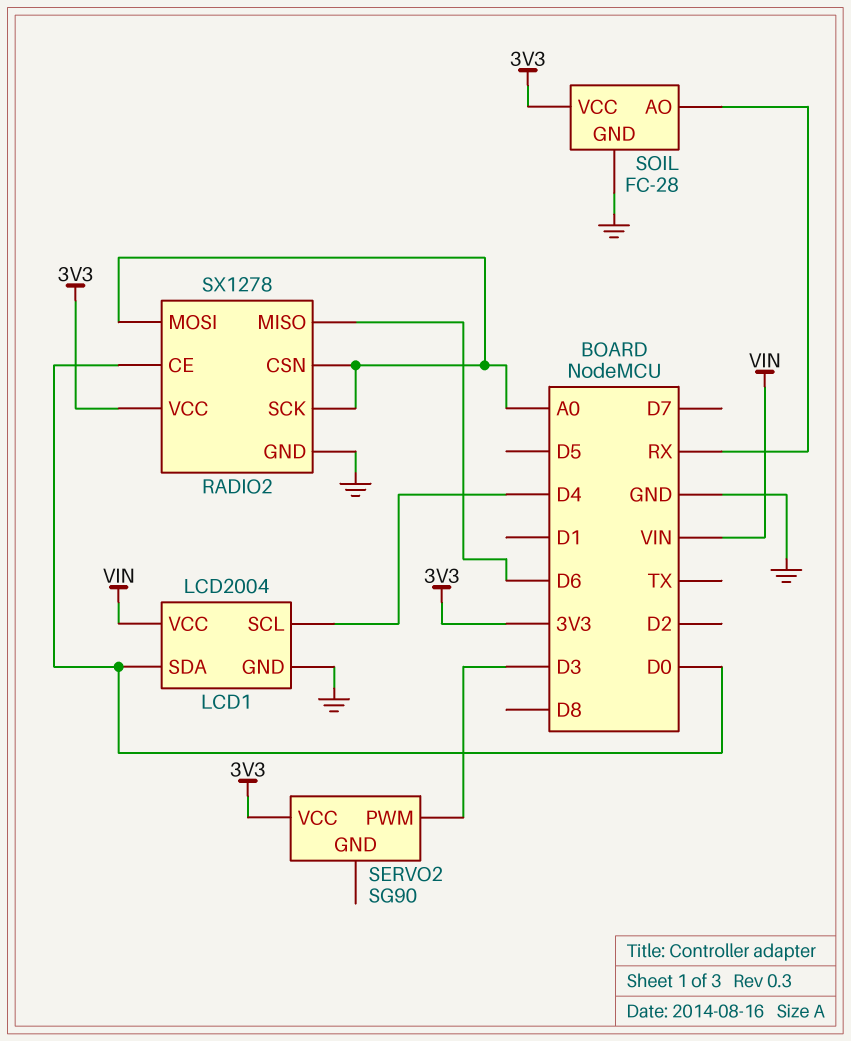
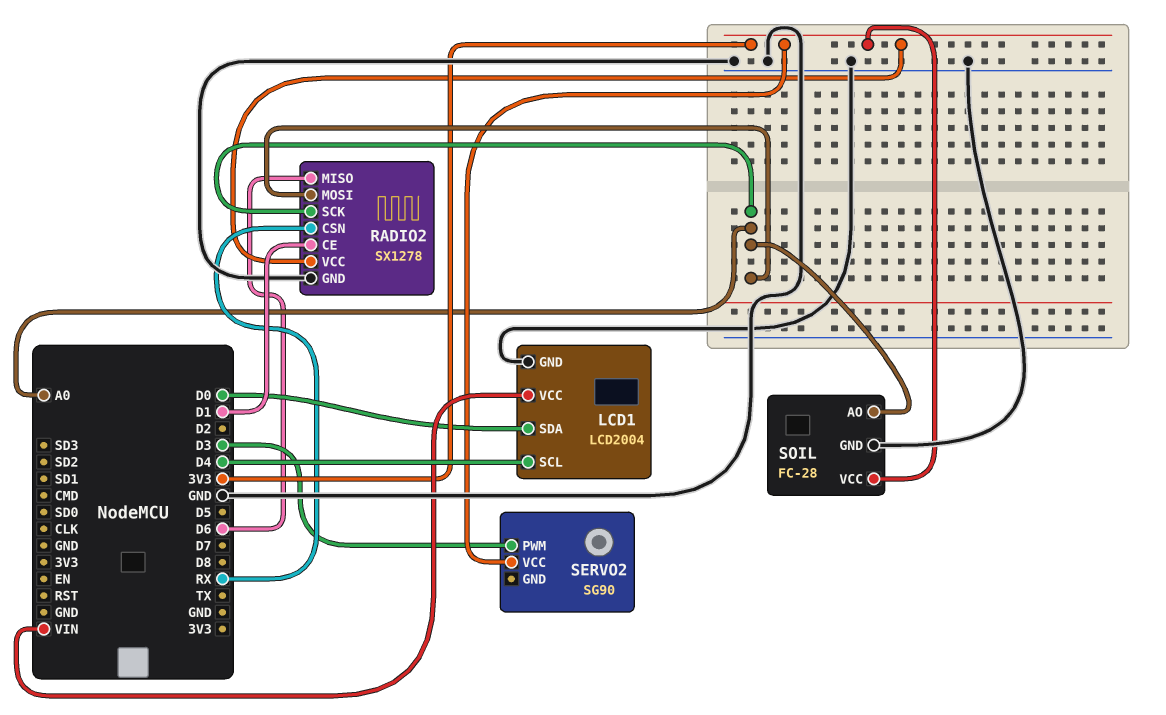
RADIO2 pin CE: D0 -> D1
RADIO2 pin CSN: A0 -> RX
SOIL pin AO: RX -> A0

